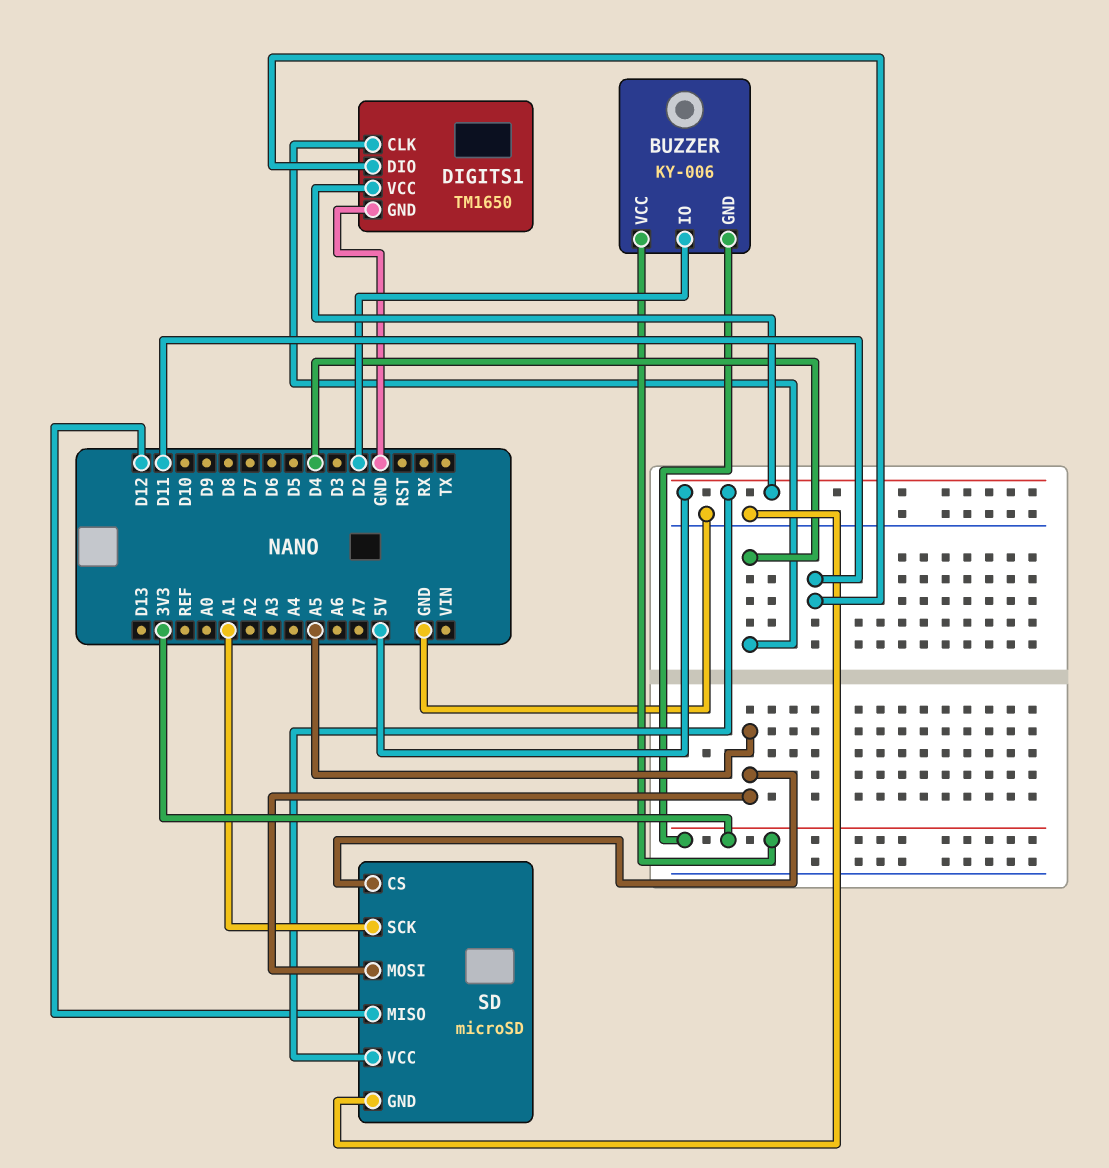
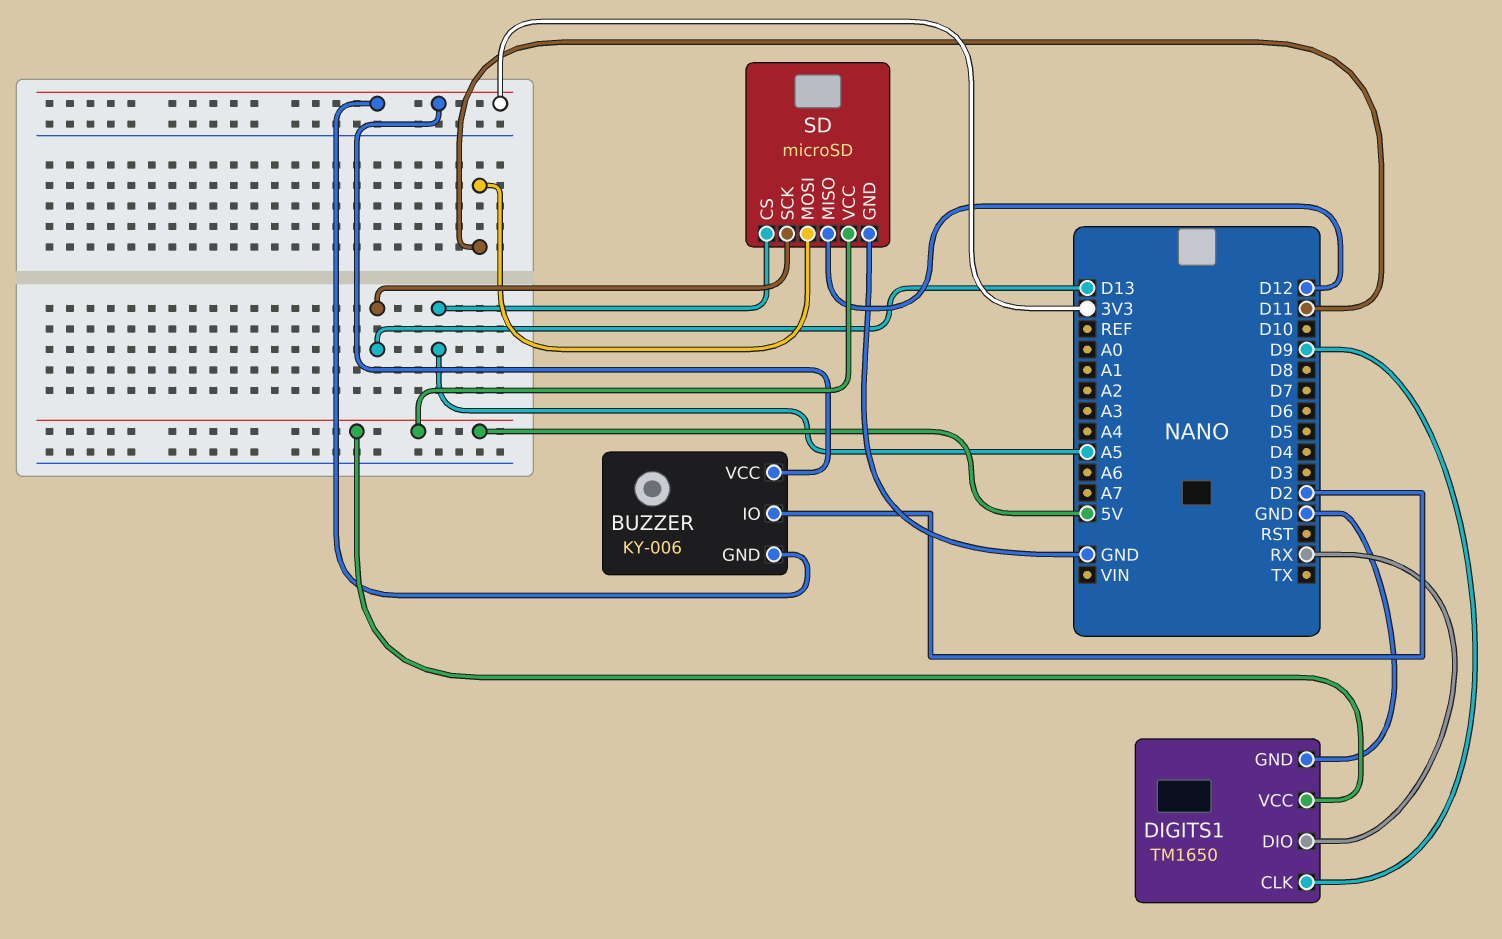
DIGITS1 pin CLK: D4 -> D9
DIGITS1 pin DIO: D11 -> RX
SD pin MOSI: A5 -> D11
SD pin SCK: A1 -> D13

